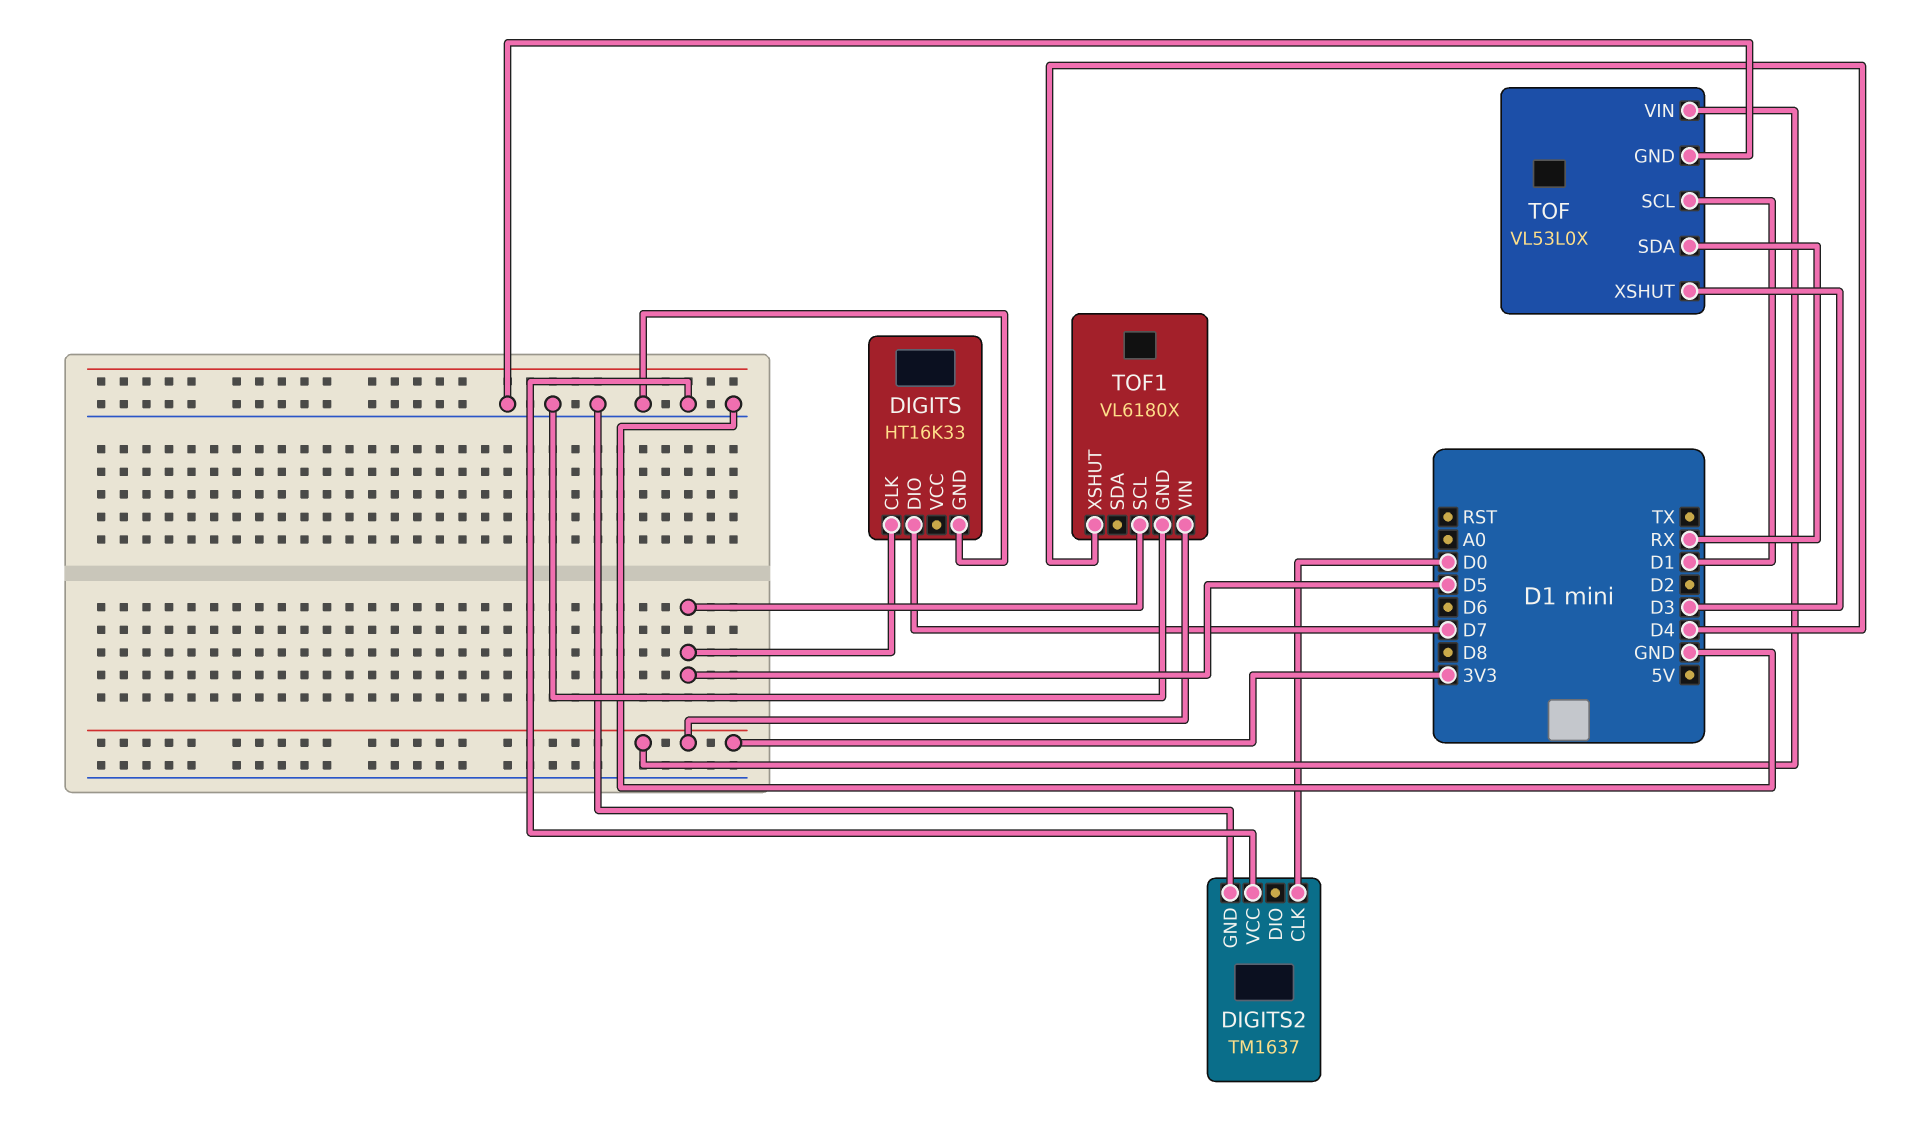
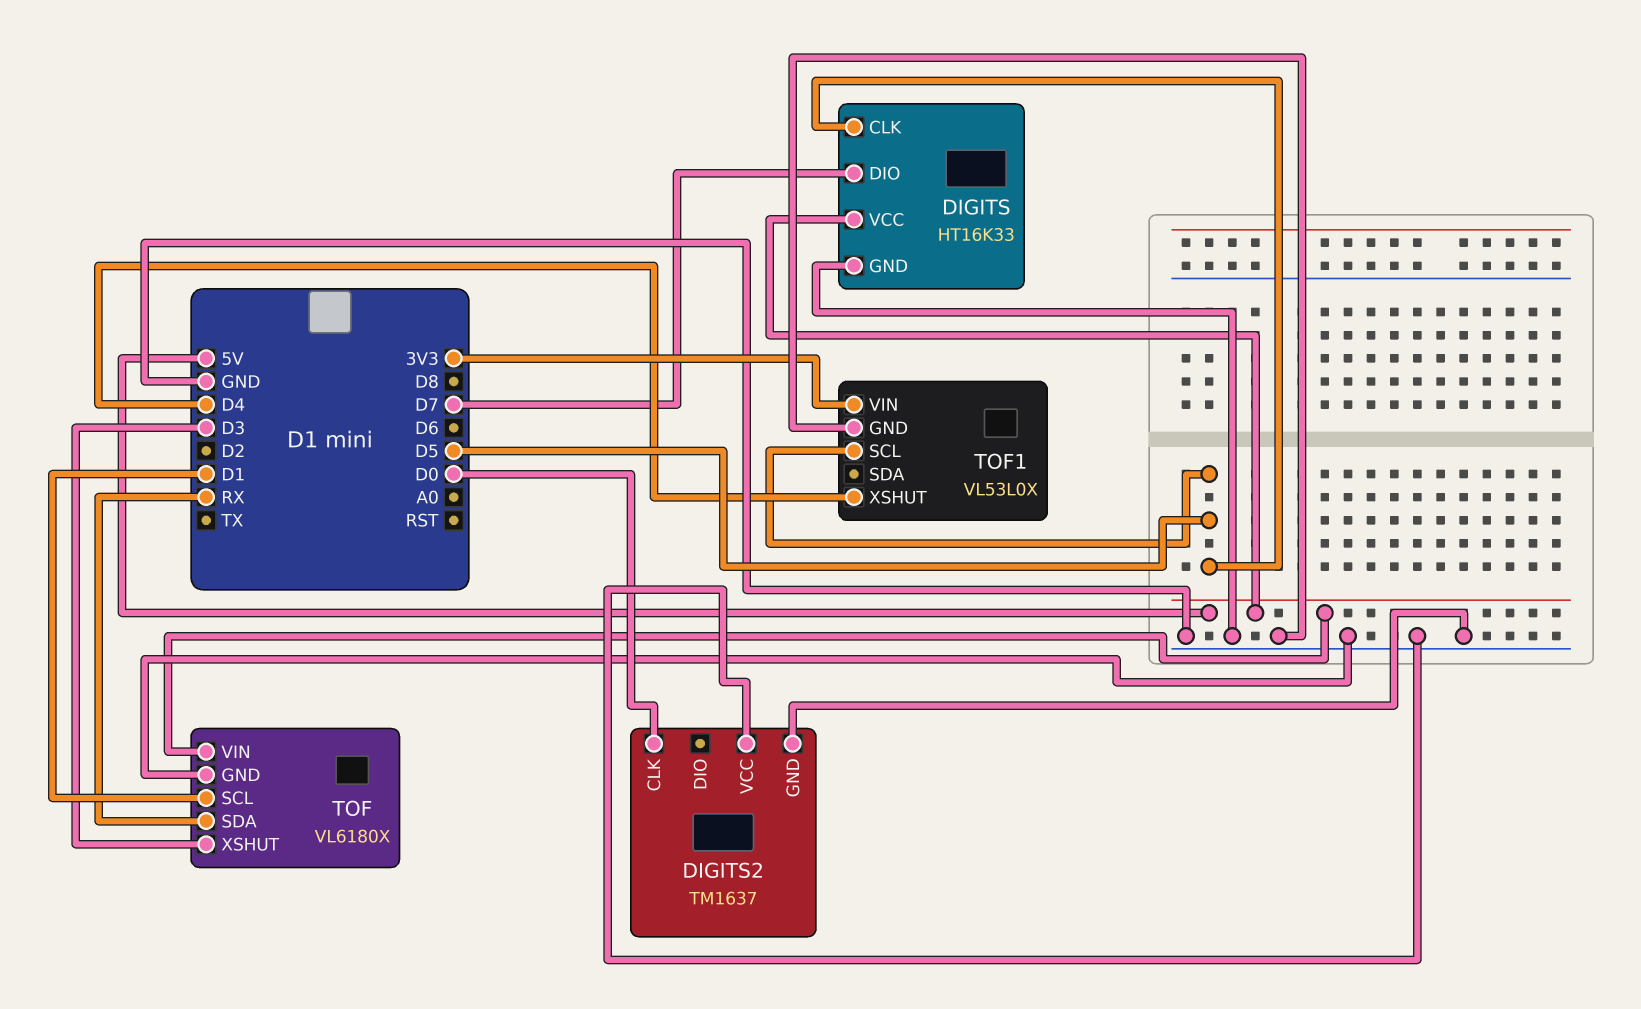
DIGITS pin VCC: none -> 5V
TOF: VL53L0X -> VL6180X
TOF pin VIN: 3V3 -> 5V
TOF1: VL6180X -> VL53L0X

